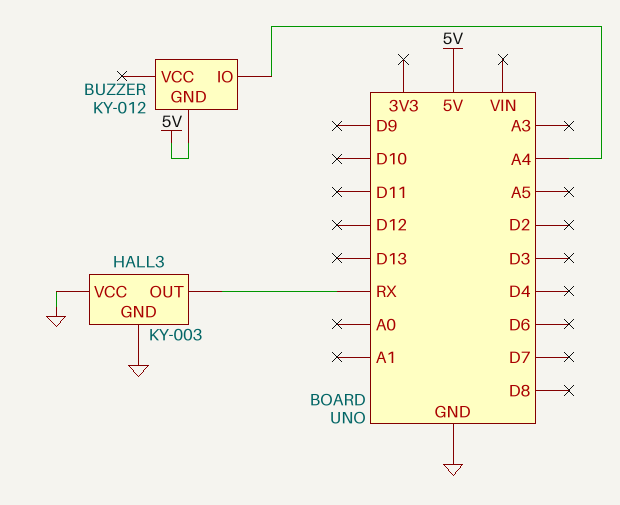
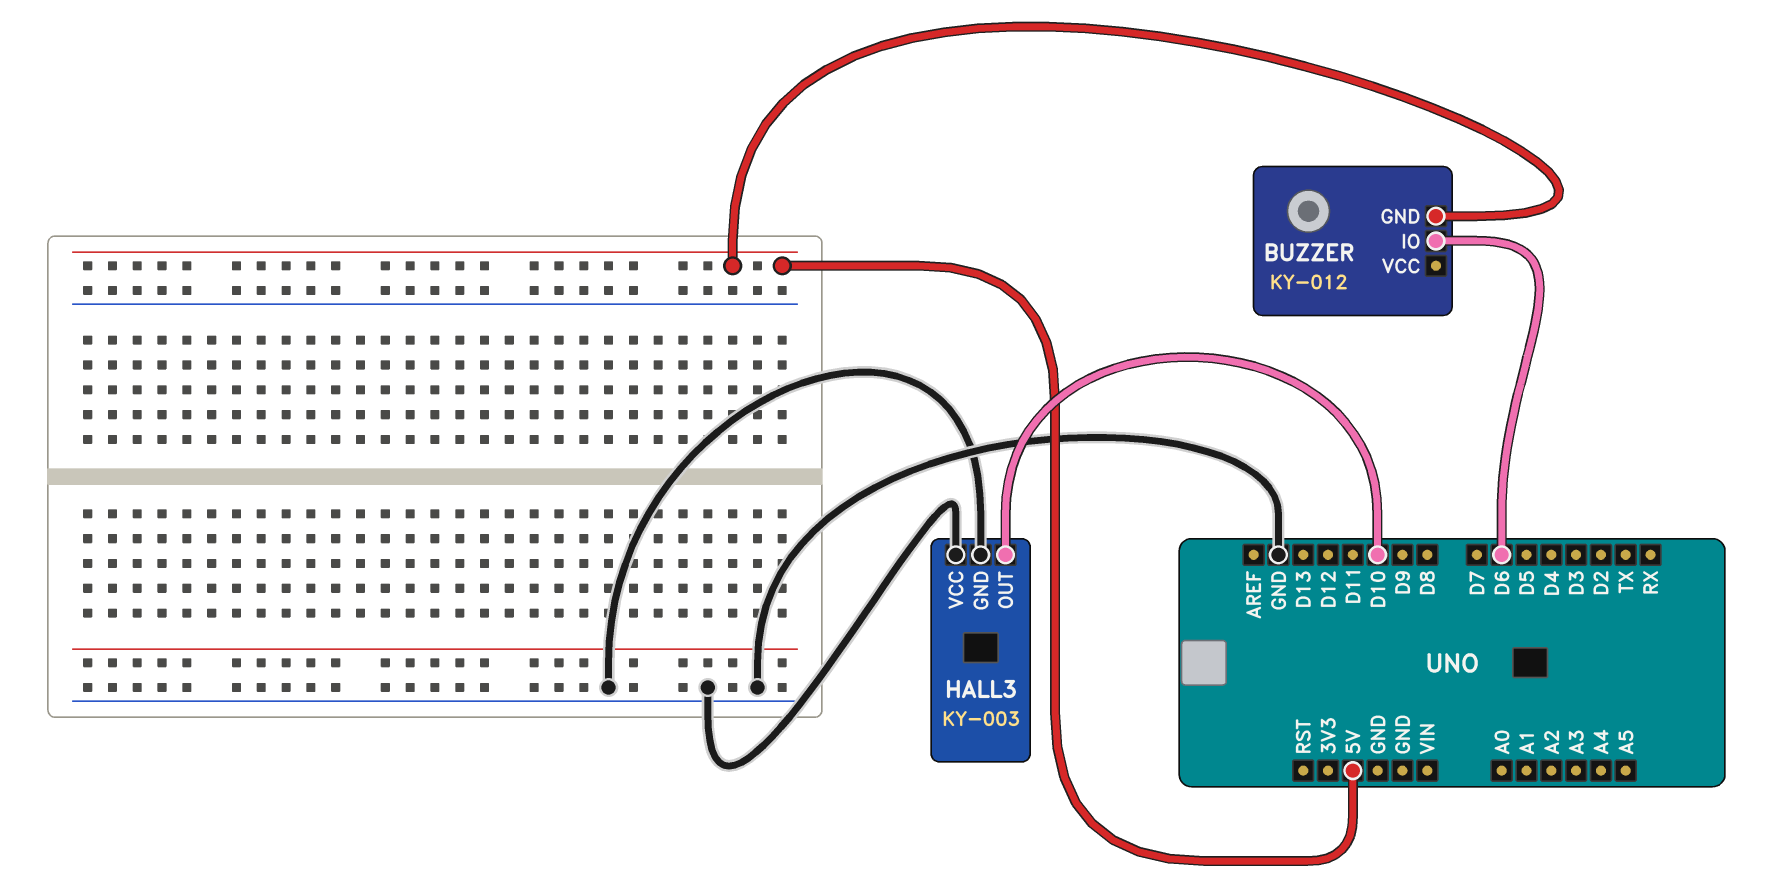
BUZZER pin IO: A4 -> D6
HALL3 pin OUT: RX -> D10

